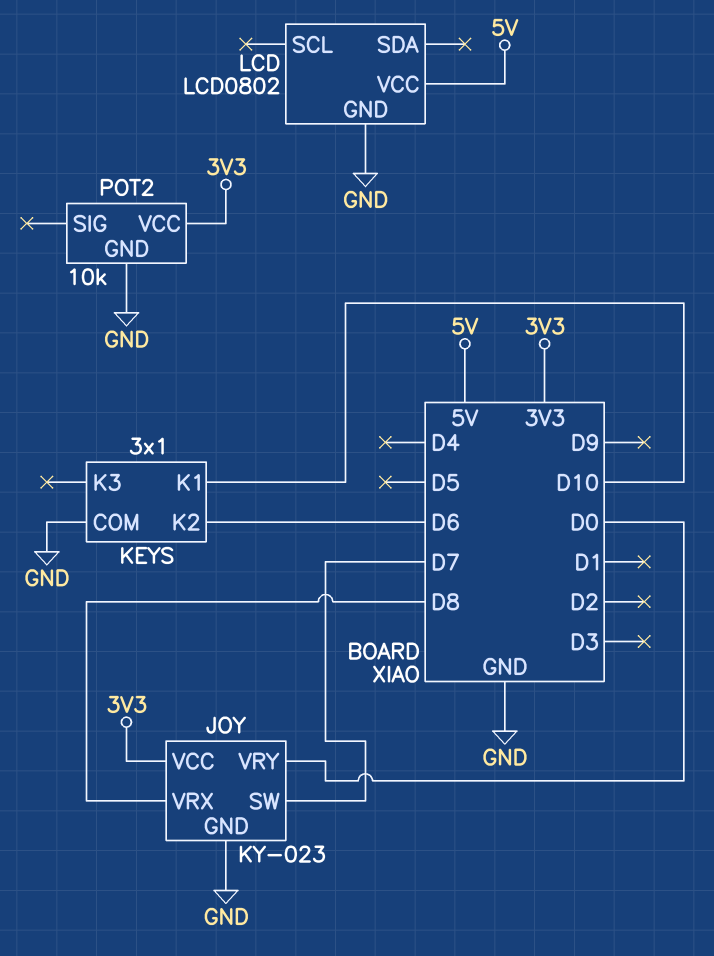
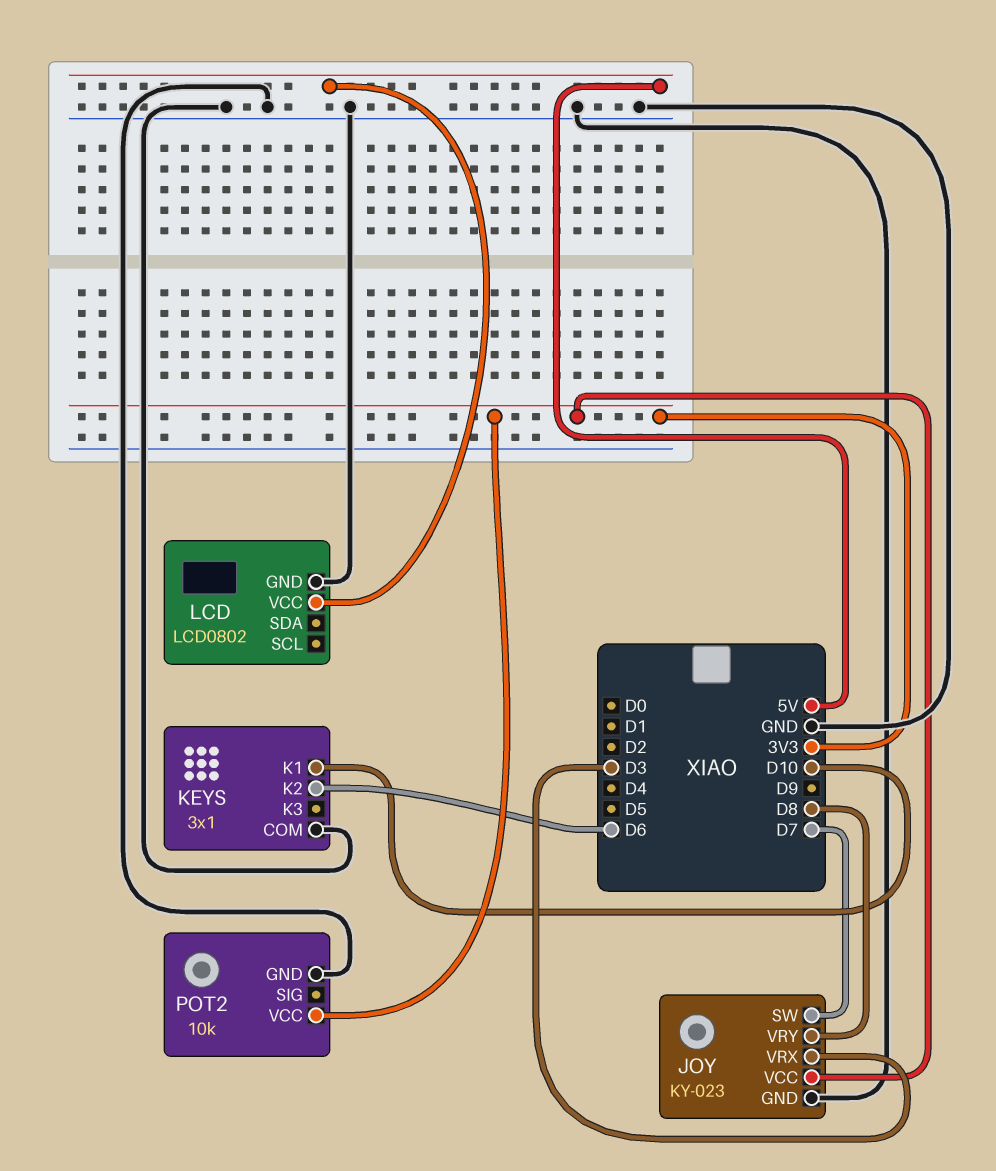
JOY pin VRX: D8 -> D3
JOY pin VRY: D0 -> D8

